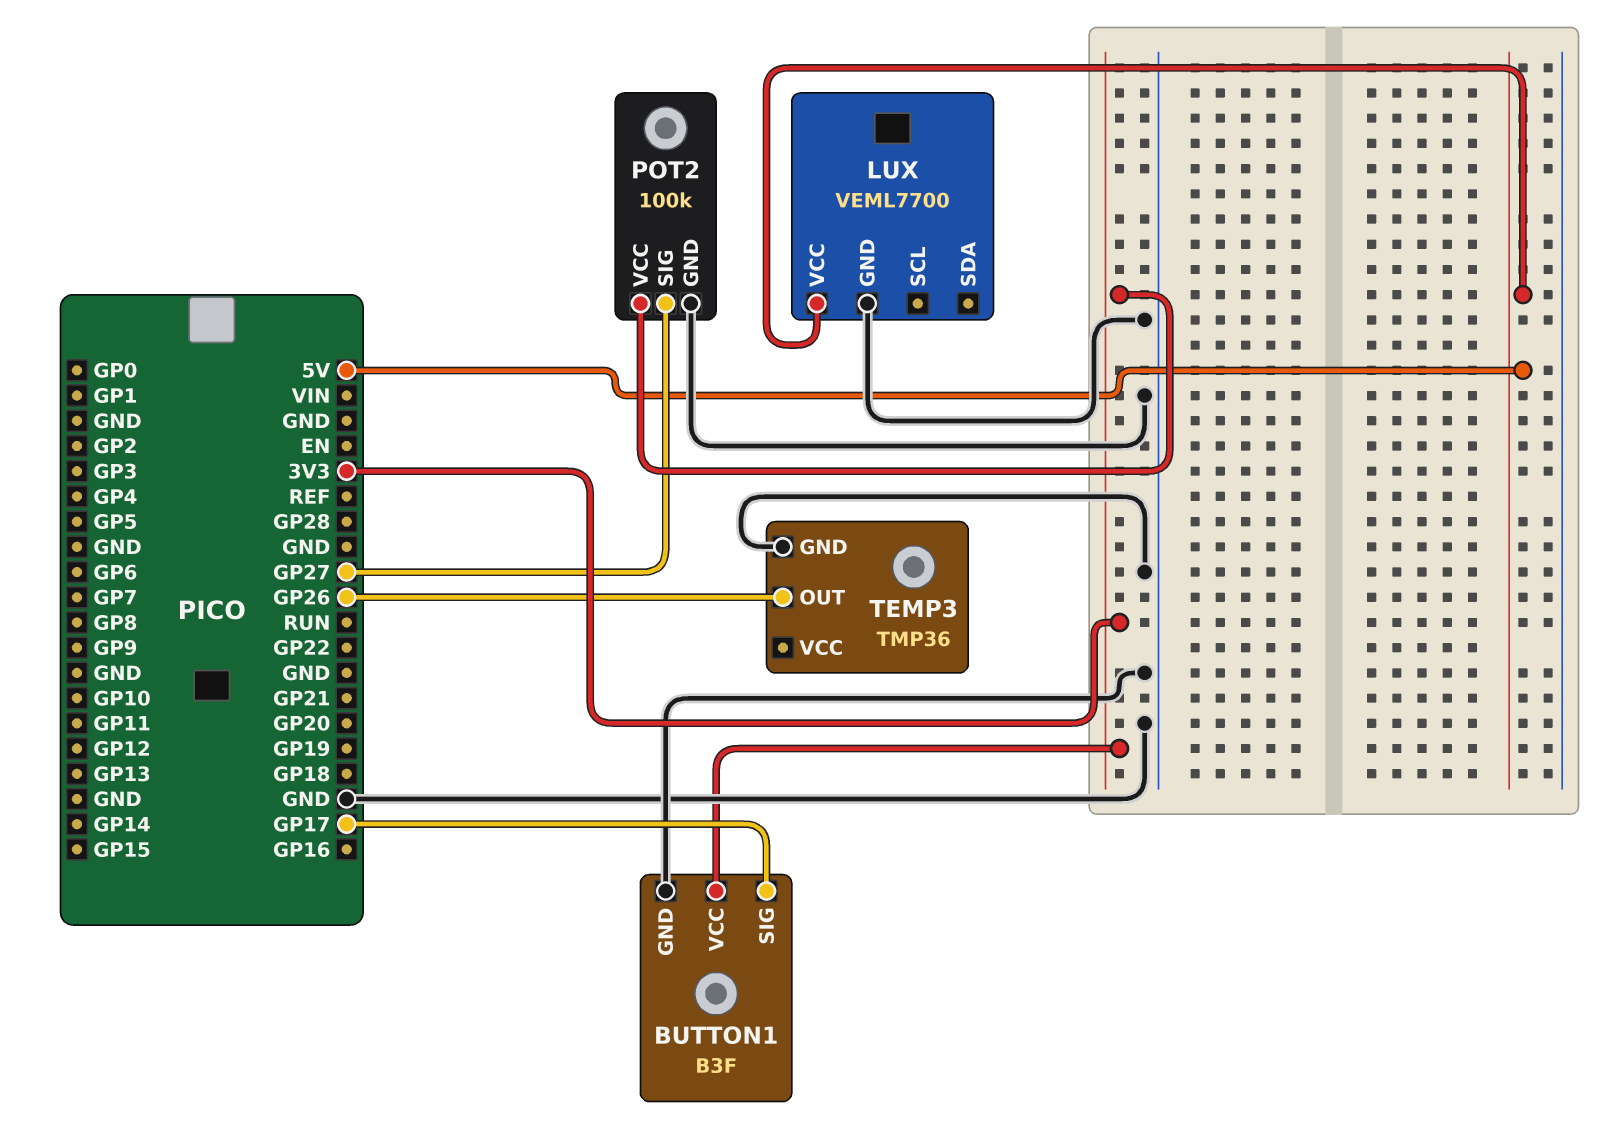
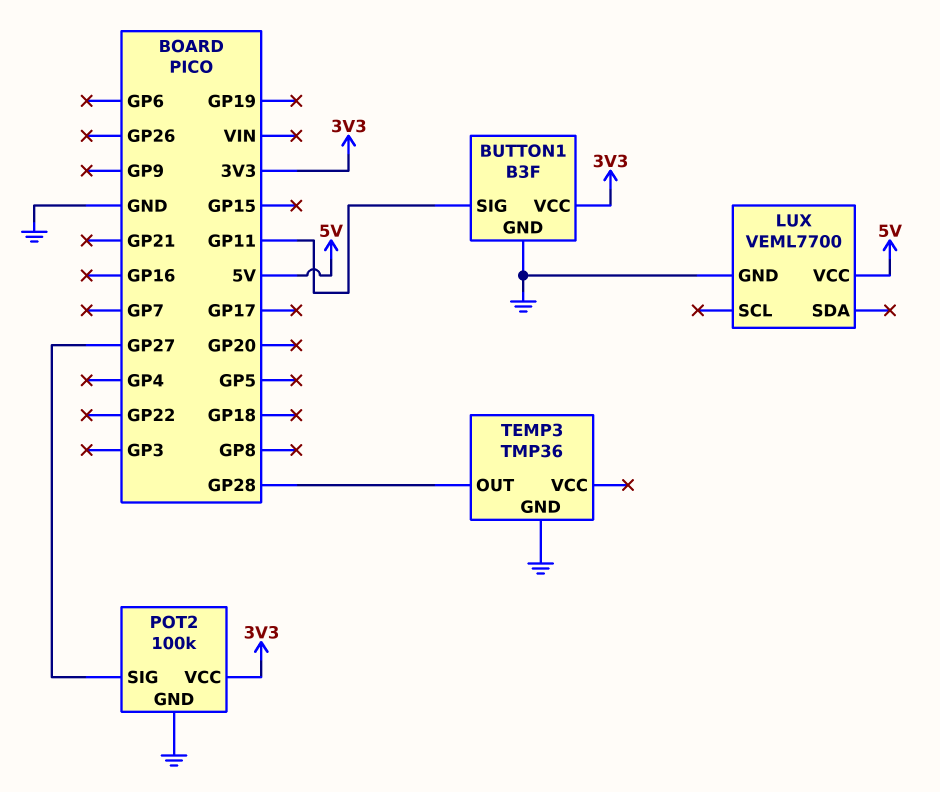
BUTTON1 pin SIG: GP17 -> GP11
TEMP3 pin OUT: GP26 -> GP28

